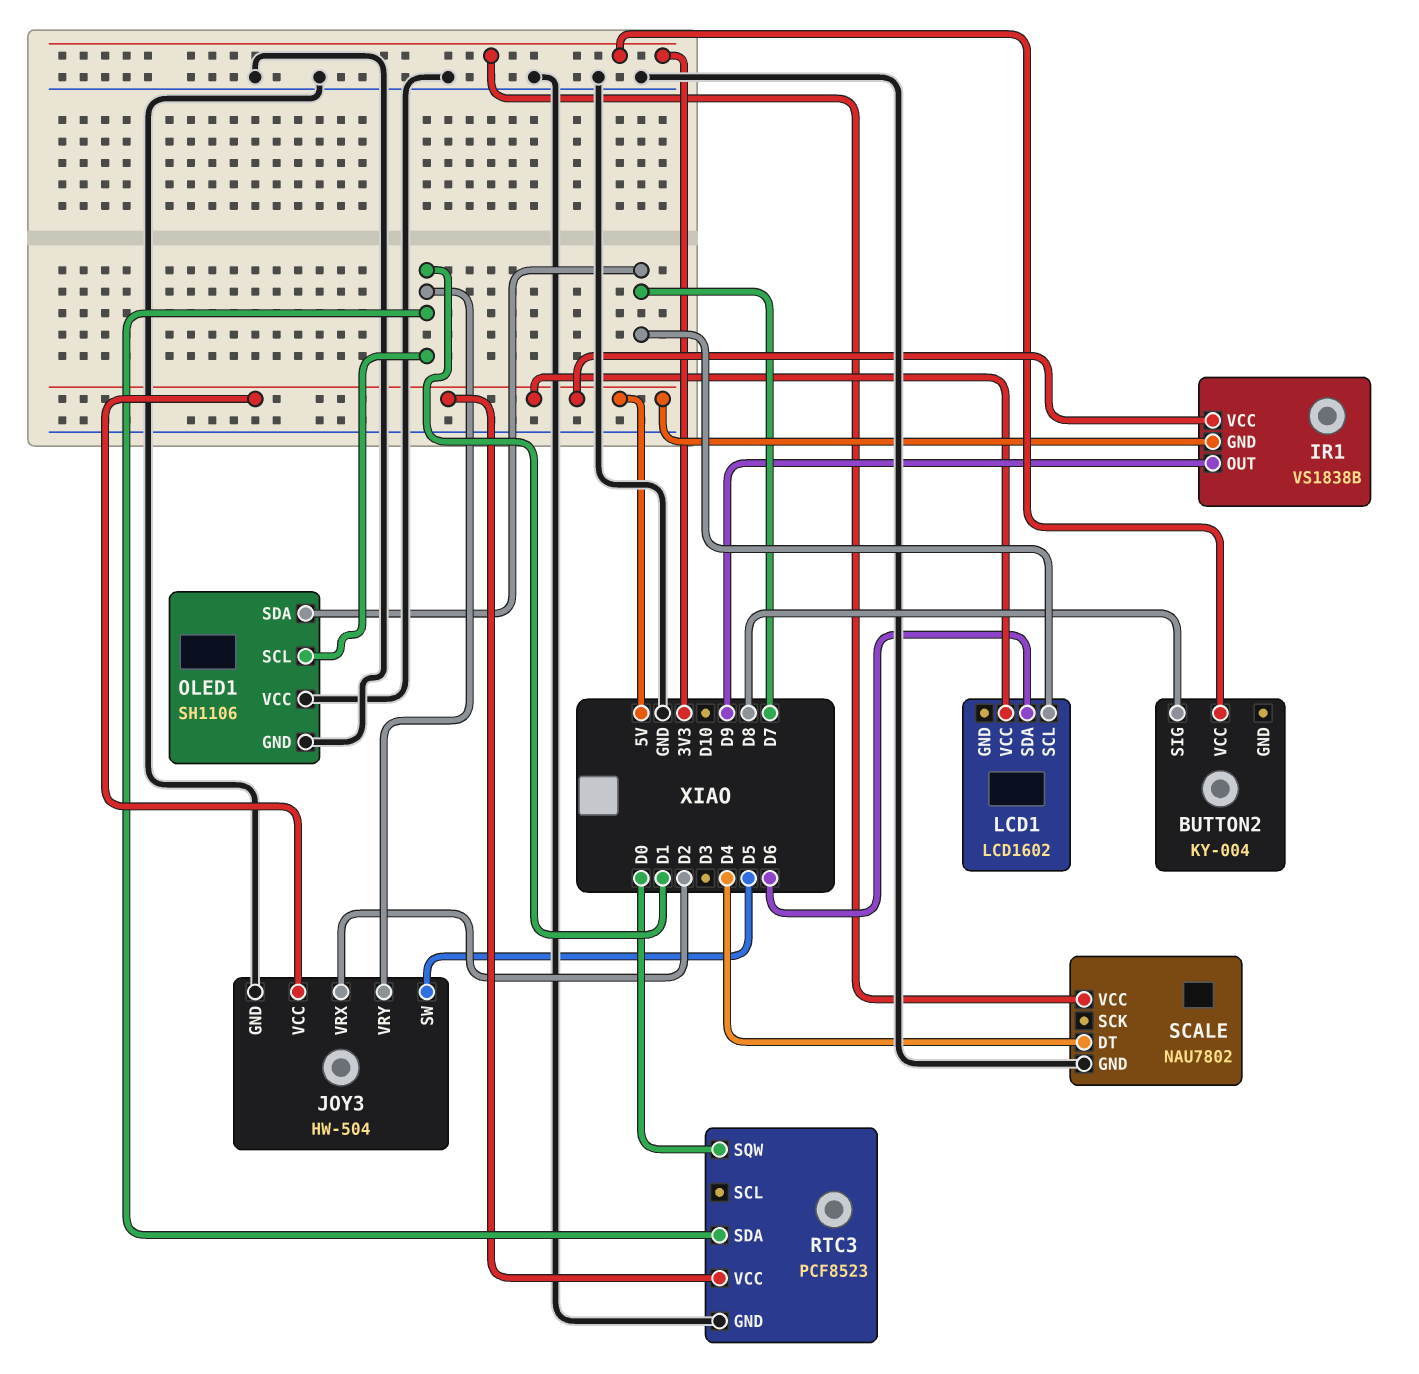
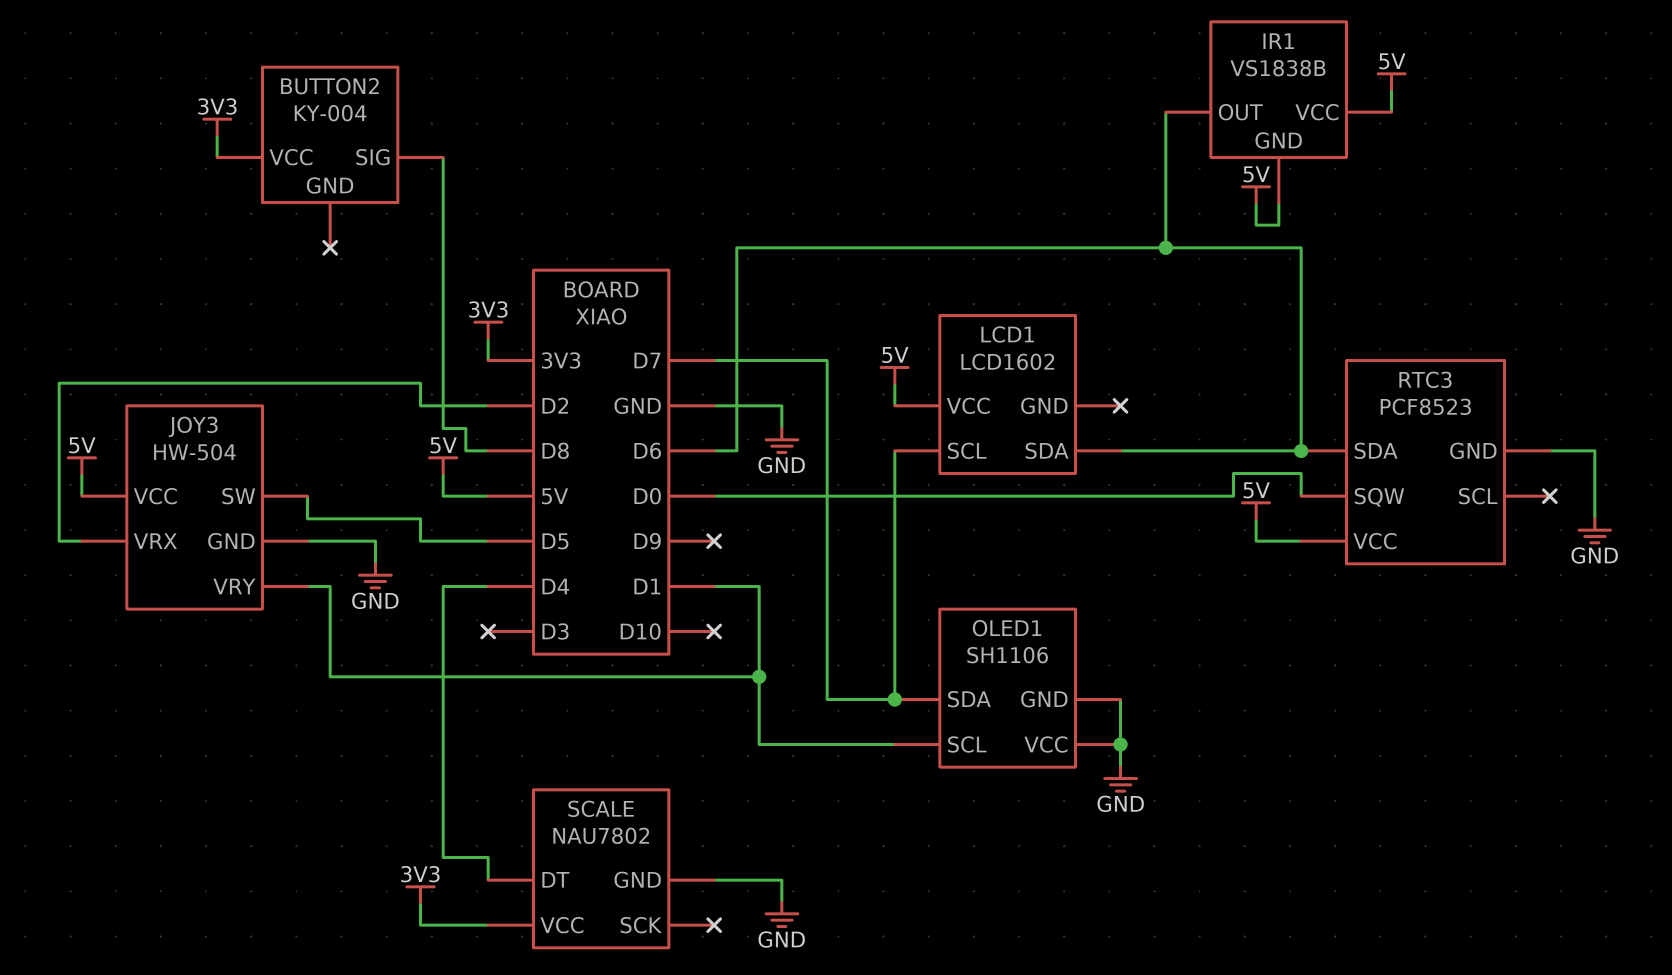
IR1 pin OUT: D9 -> D6
RTC3 pin SDA: D1 -> D6

